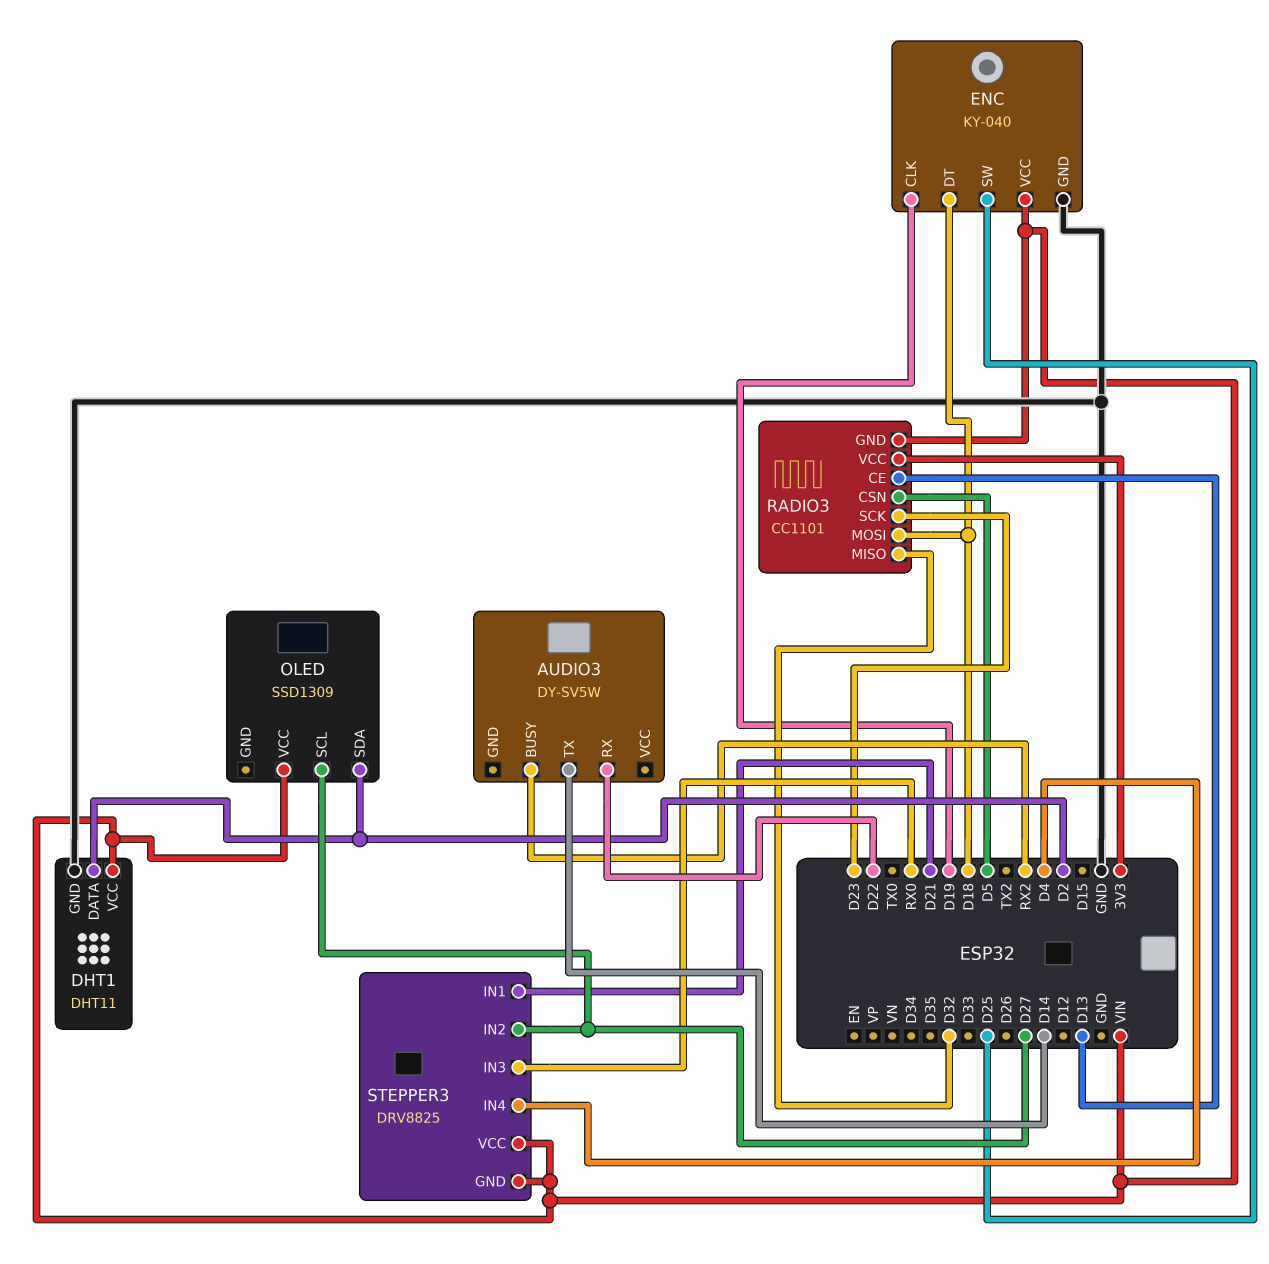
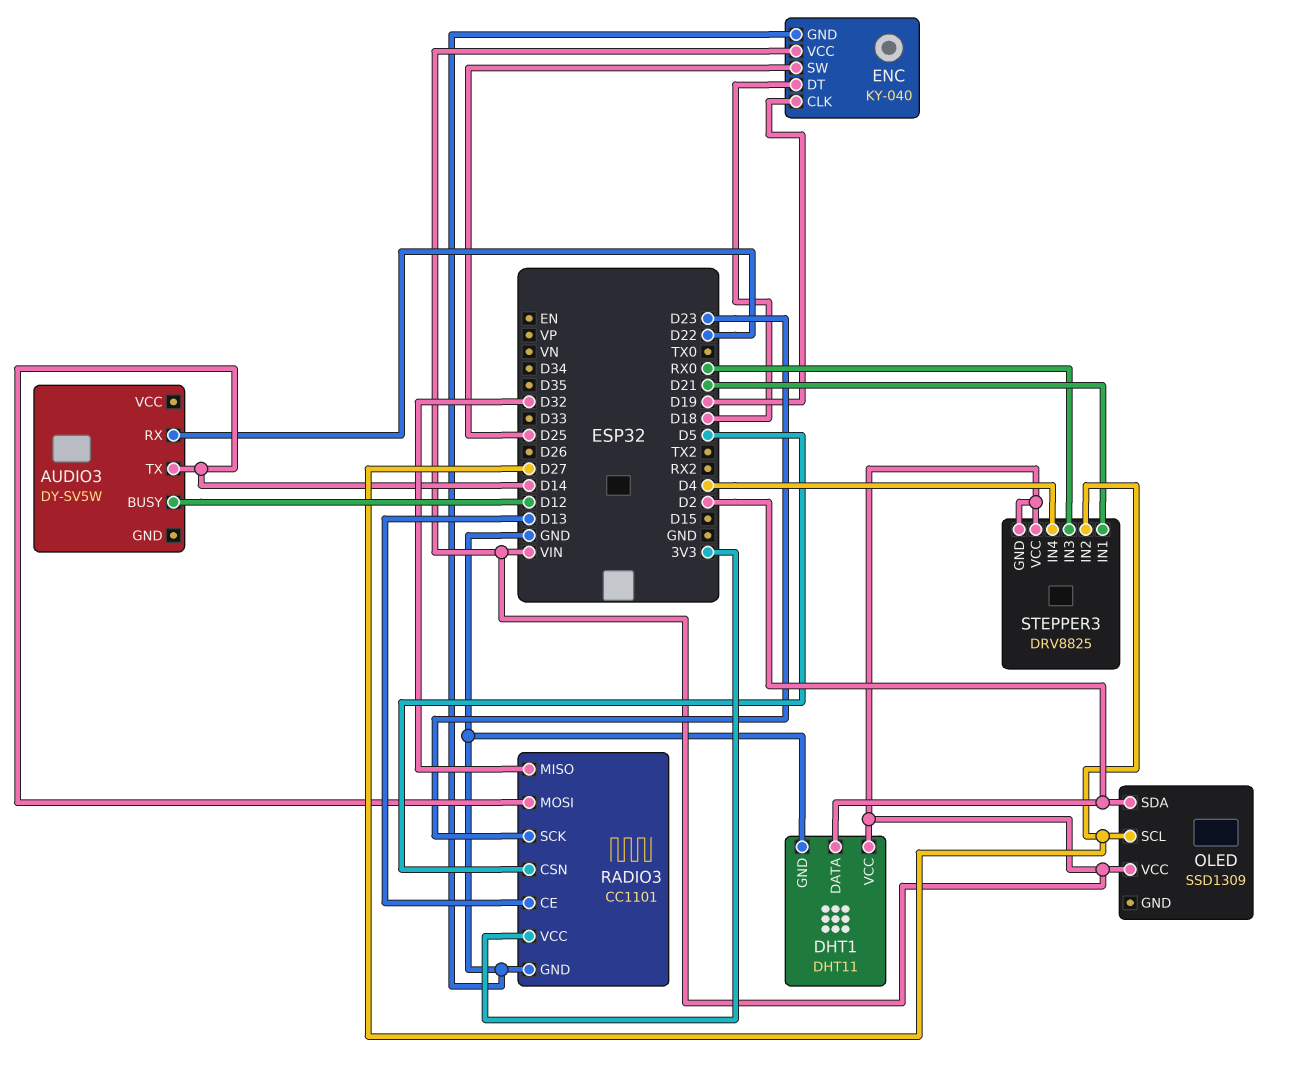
AUDIO3 pin BUSY: RX2 -> D12
RADIO3 pin GND: VIN -> GND
RADIO3 pin MOSI: D18 -> D14

